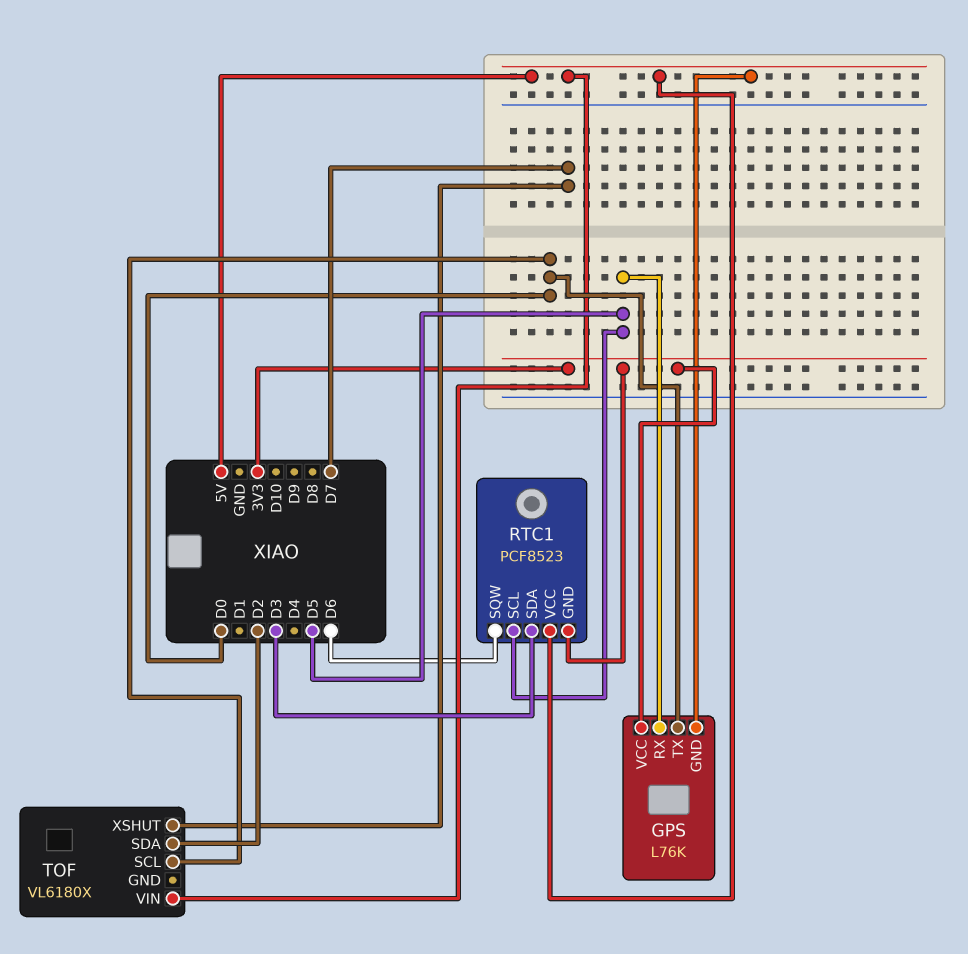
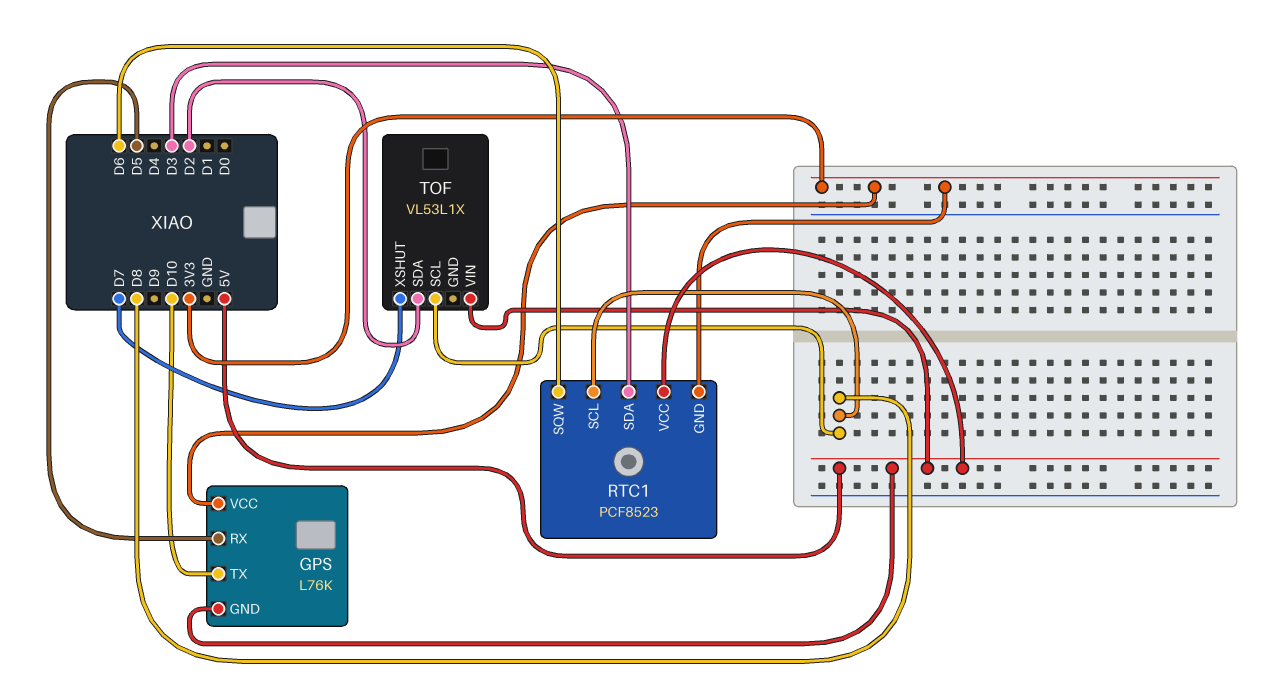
GPS pin TX: D0 -> D10
RTC1 pin SCL: D5 -> D8
TOF: VL6180X -> VL53L1X
TOF pin SCL: D0 -> D8

